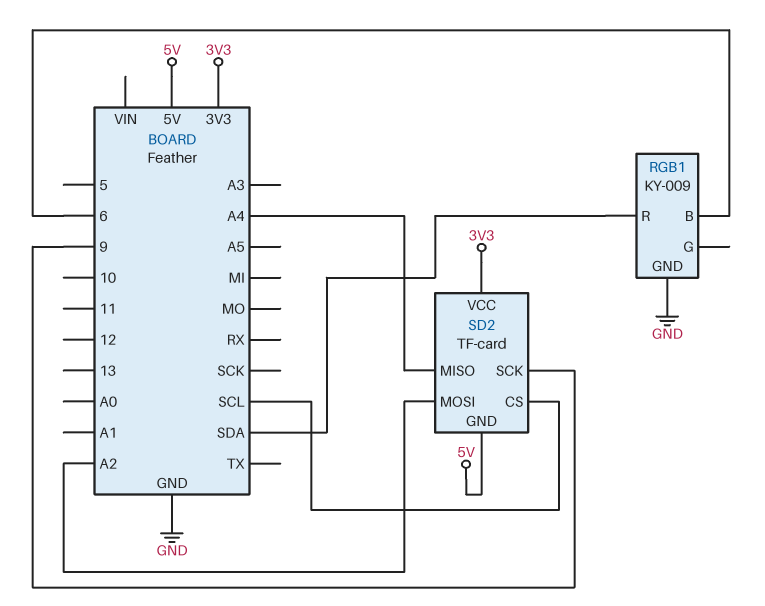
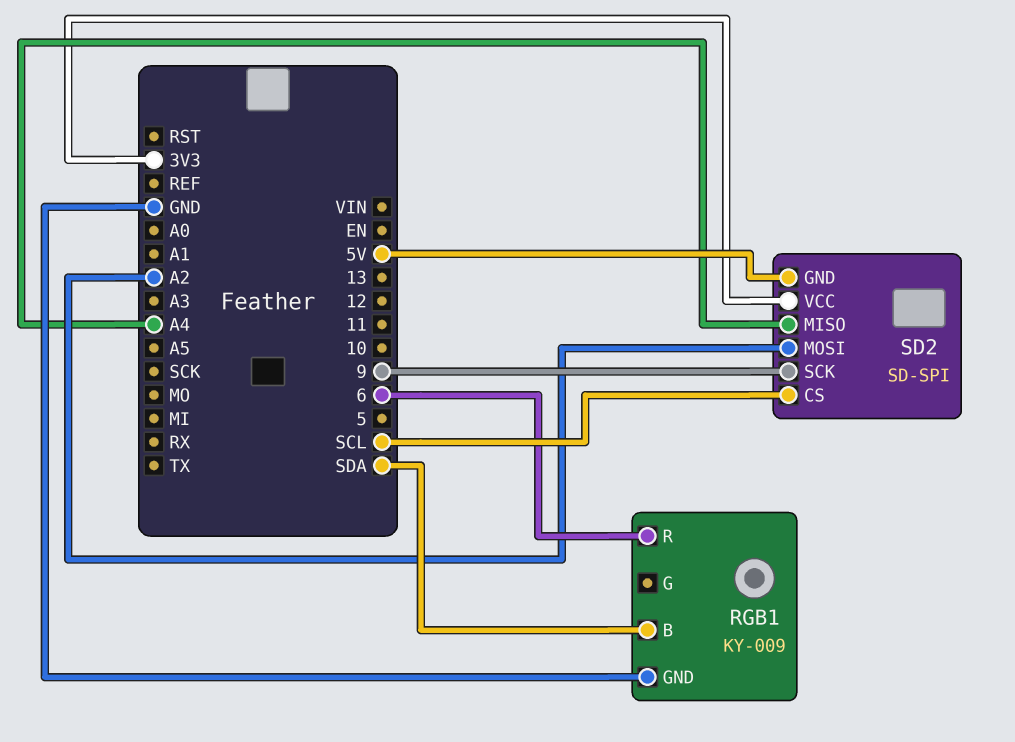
RGB1 pin B: 6 -> SDA
RGB1 pin R: SDA -> 6
SD2: TF-card -> SD-SPI

